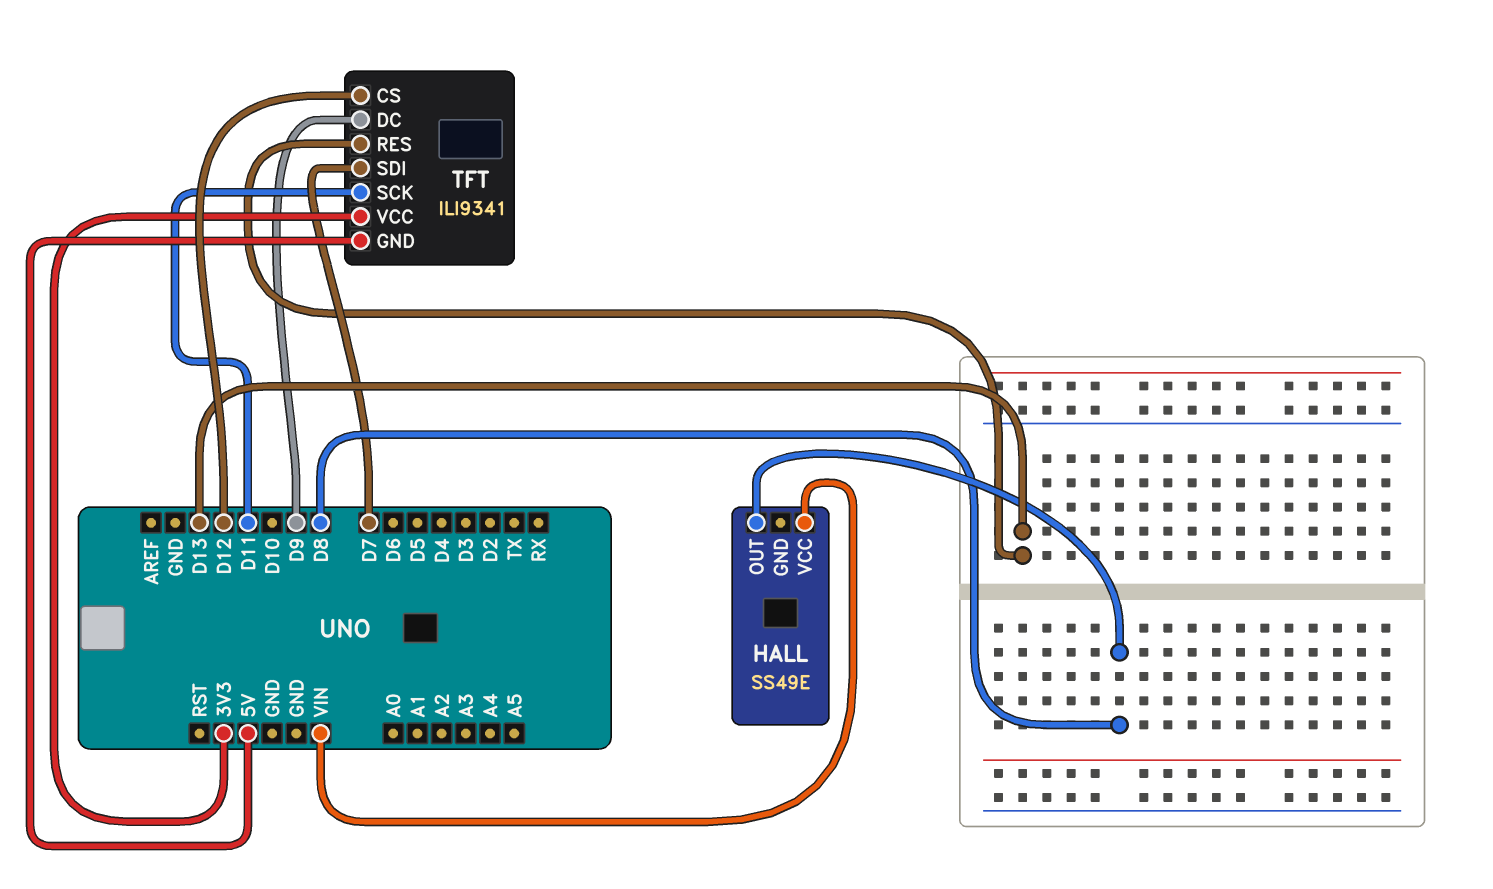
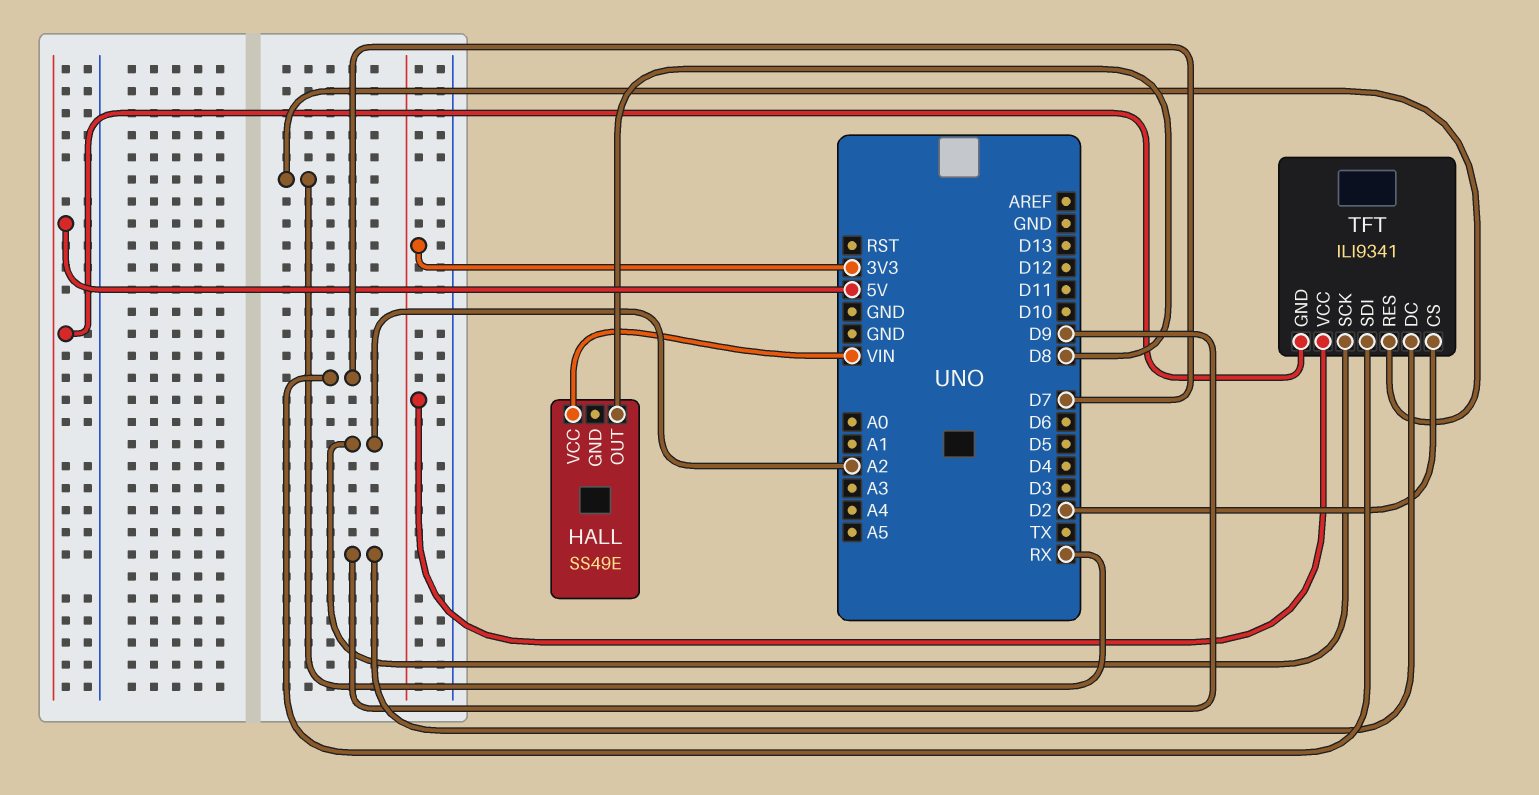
TFT pin CS: D12 -> D2
TFT pin RES: D13 -> RX
TFT pin SCK: D11 -> A2

